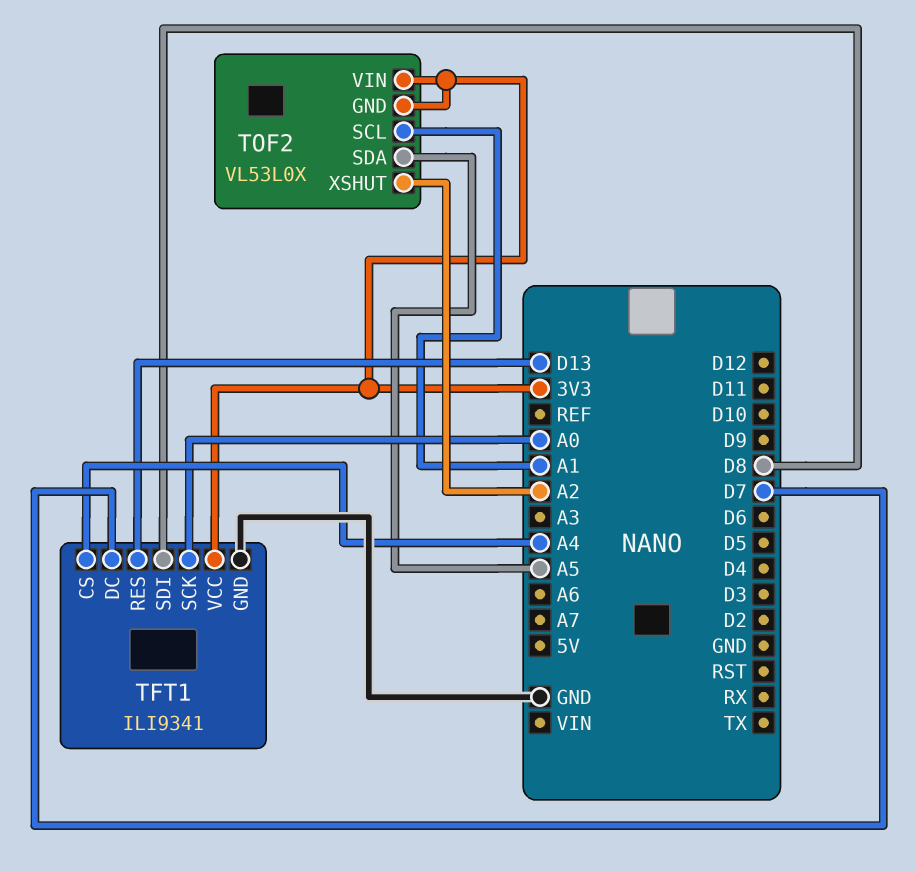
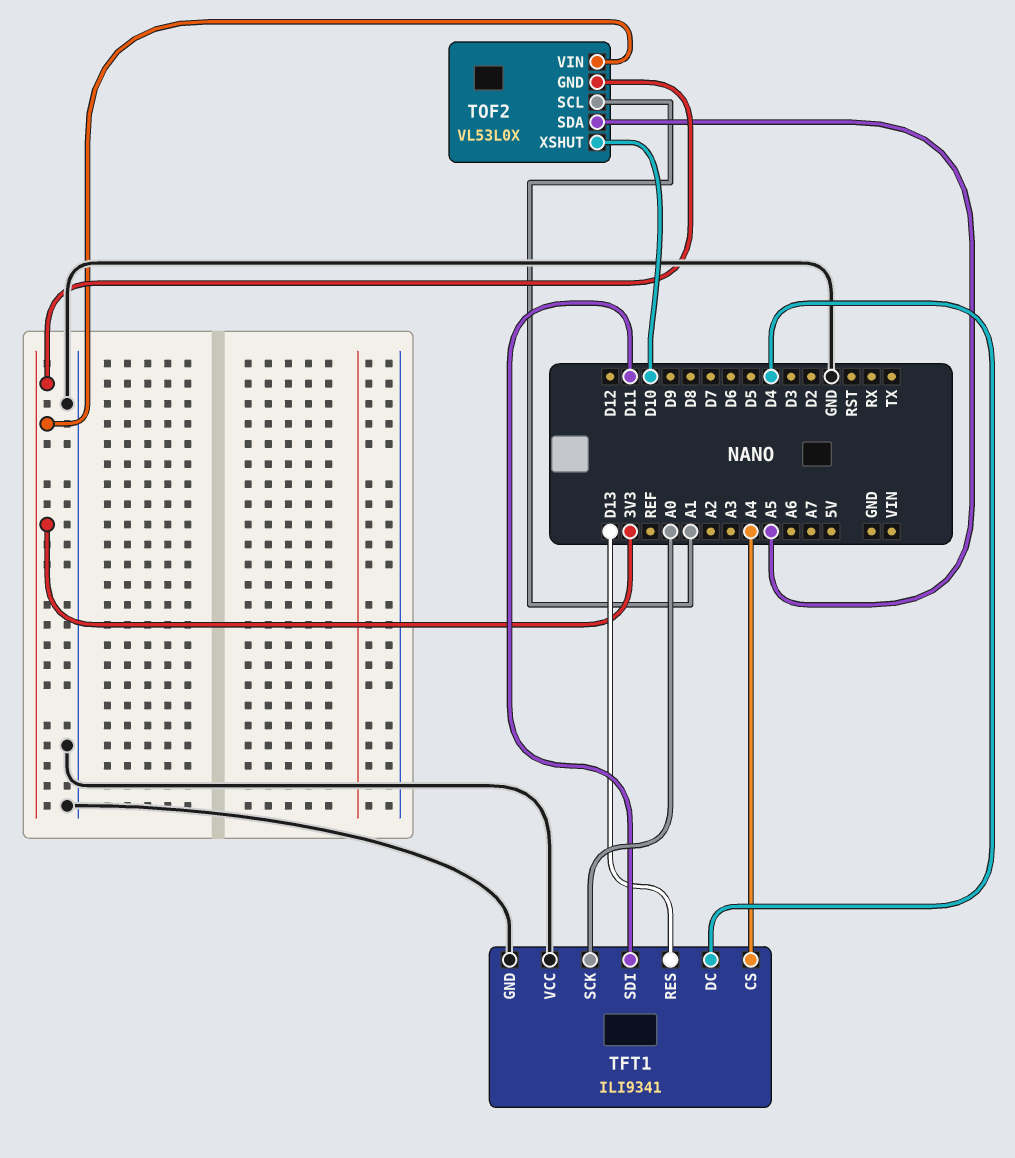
TFT1 pin DC: D7 -> D4
TFT1 pin SDI: D8 -> D11
TFT1 pin VCC: 3V3 -> GND
TOF2 pin XSHUT: A2 -> D10

